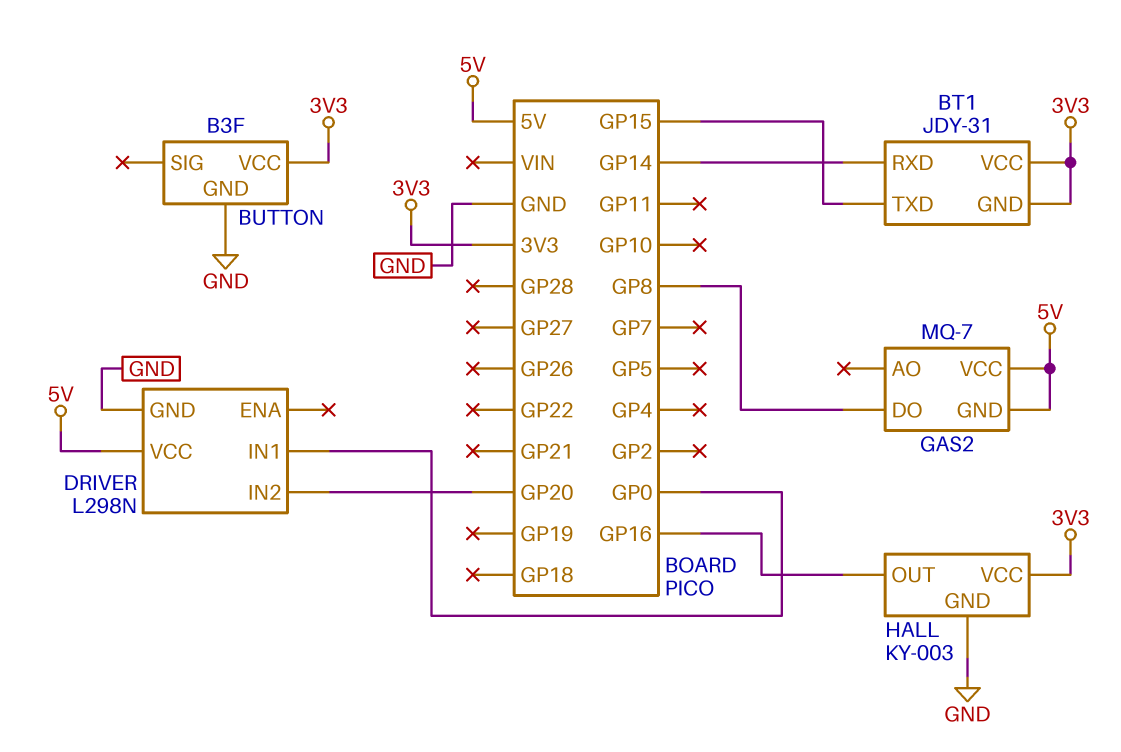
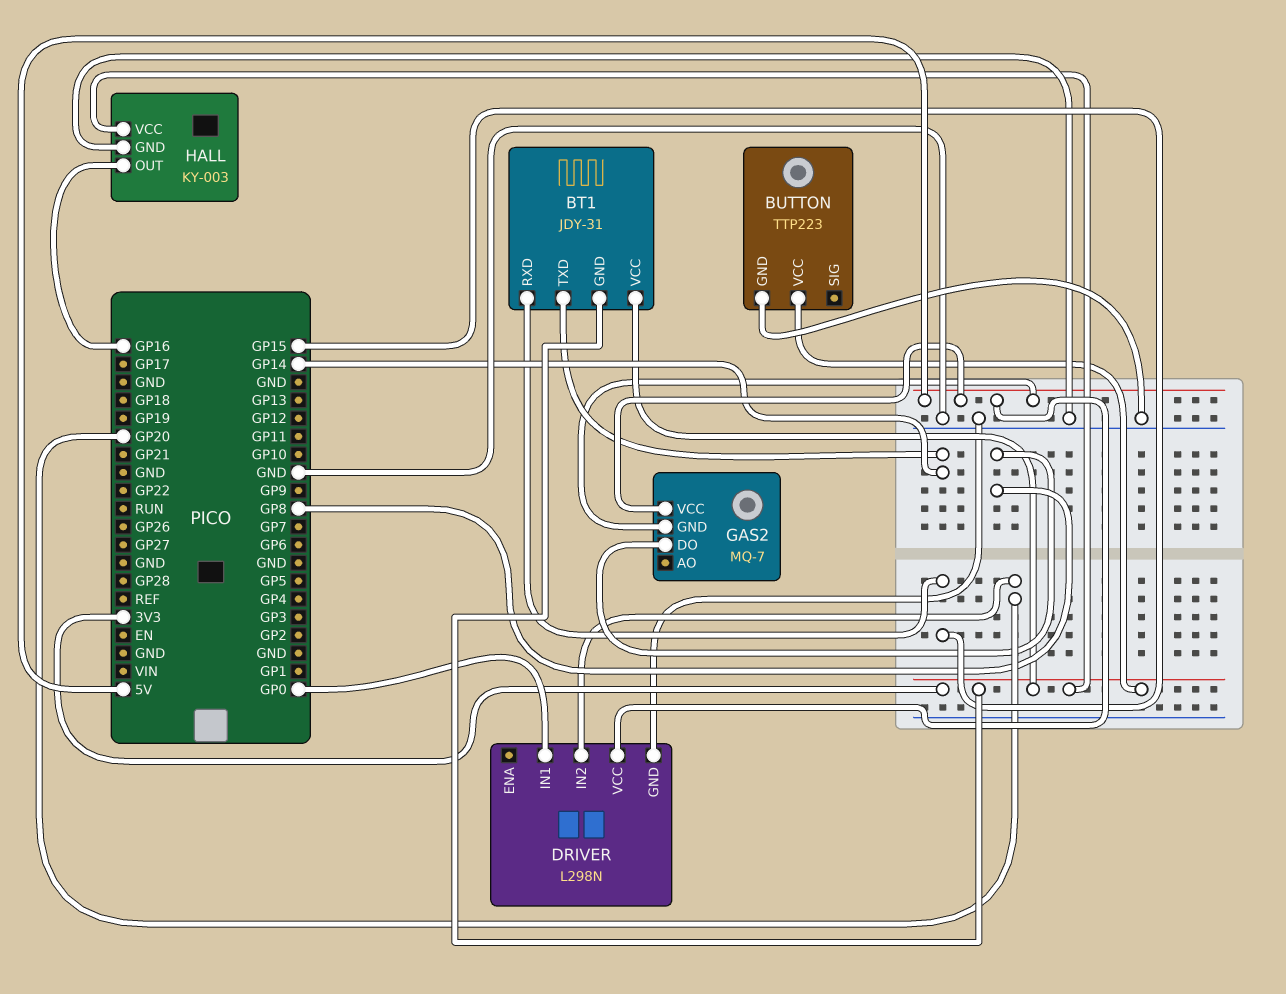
BT1 pin RXD: GP14 -> GP15
BT1 pin TXD: GP15 -> GP14
BUTTON: B3F -> TTP223

